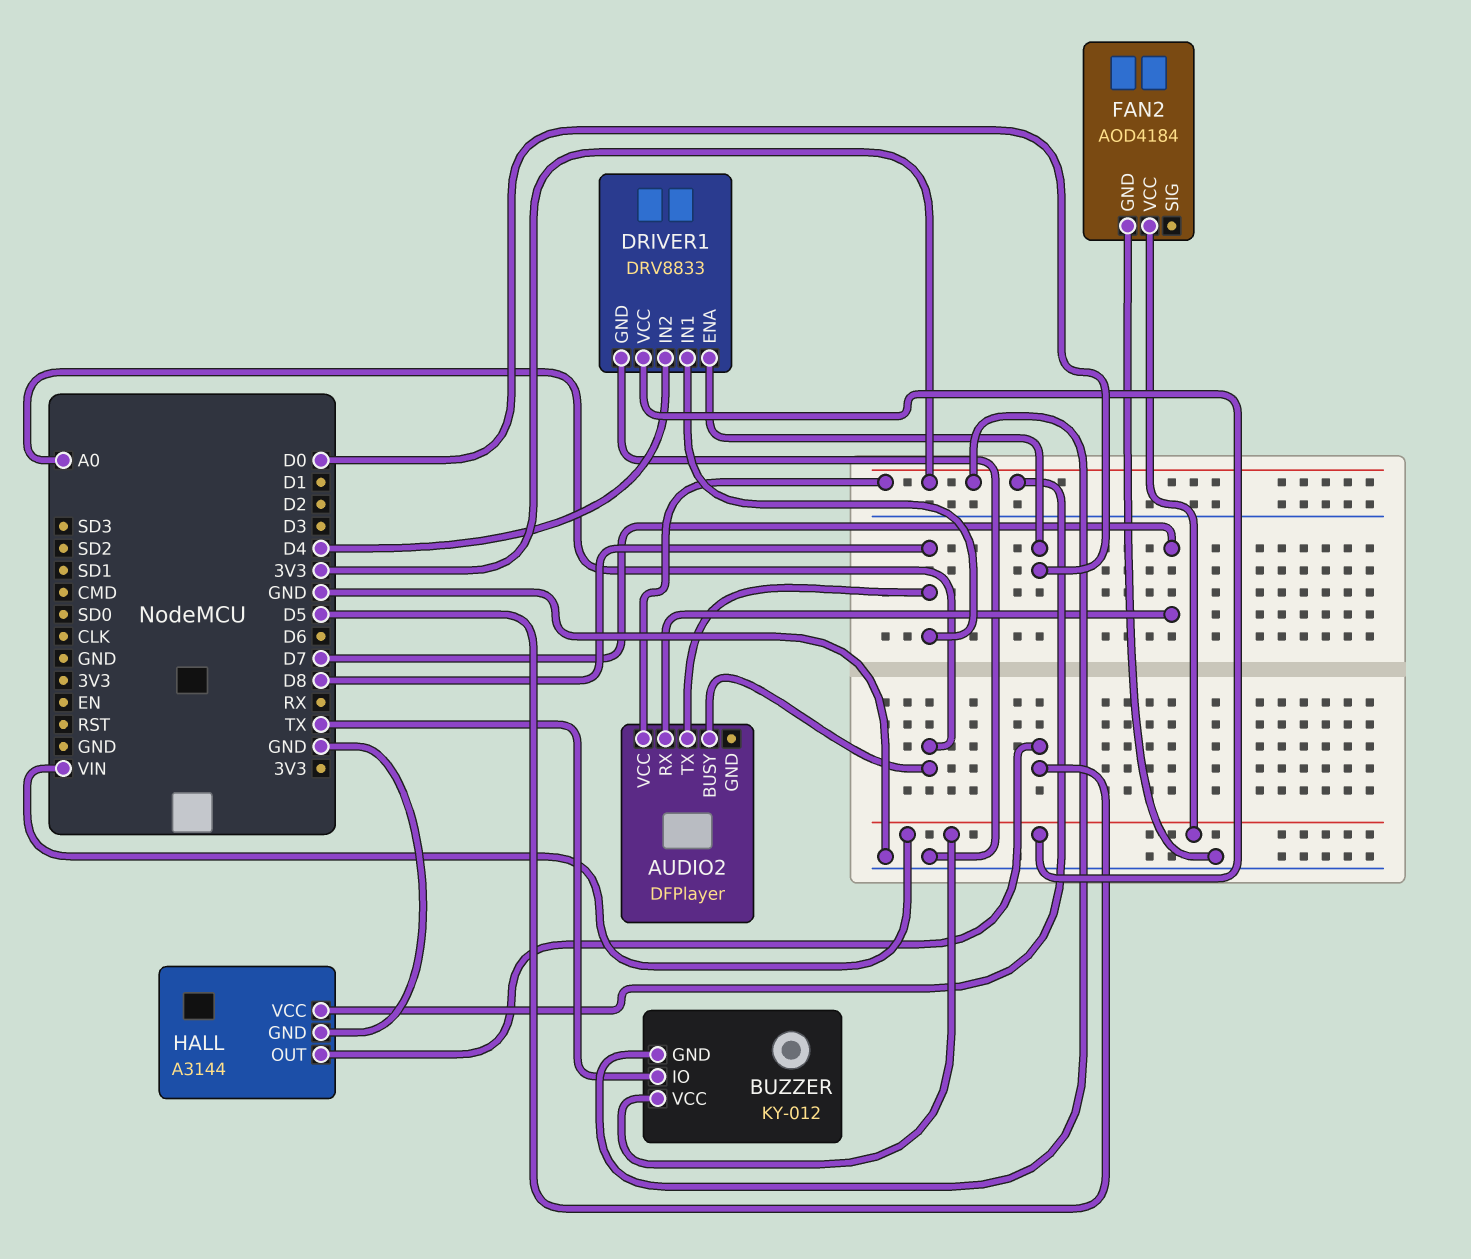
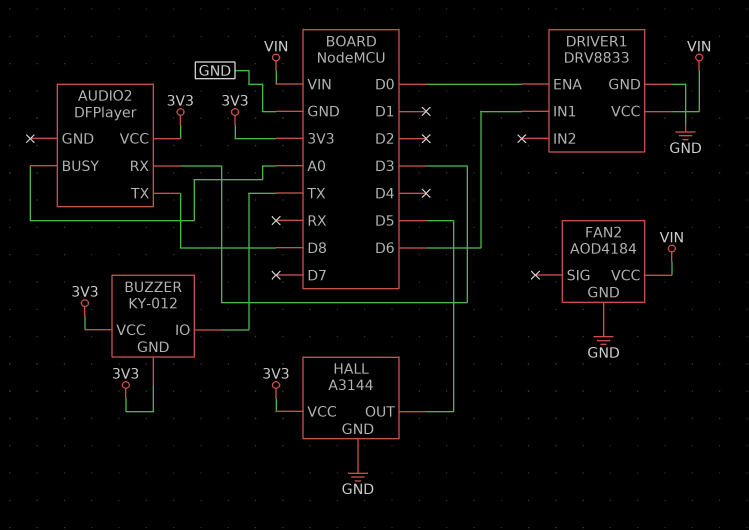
AUDIO2 pin RX: D7 -> D3
BUZZER pin VCC: VIN -> 3V3
DRIVER1 pin IN1: D8 -> D6
DRIVER1 pin IN2: D4 -> none

